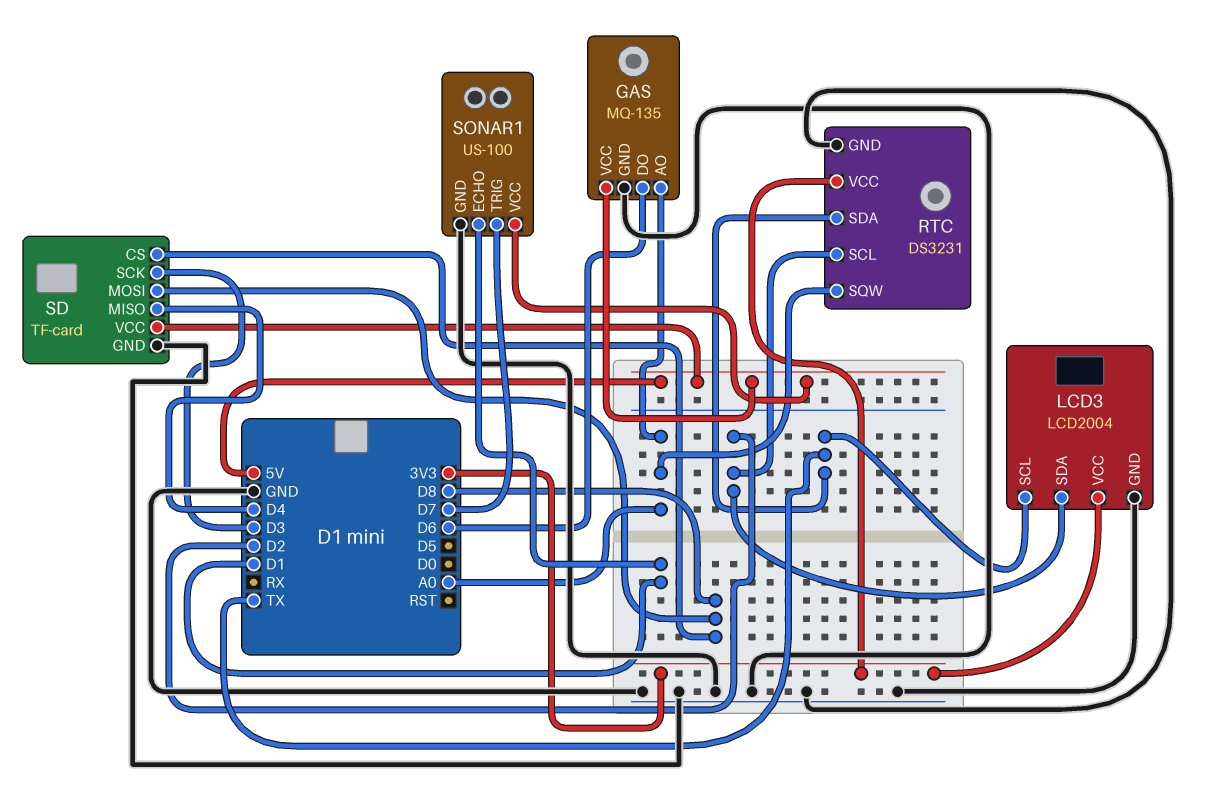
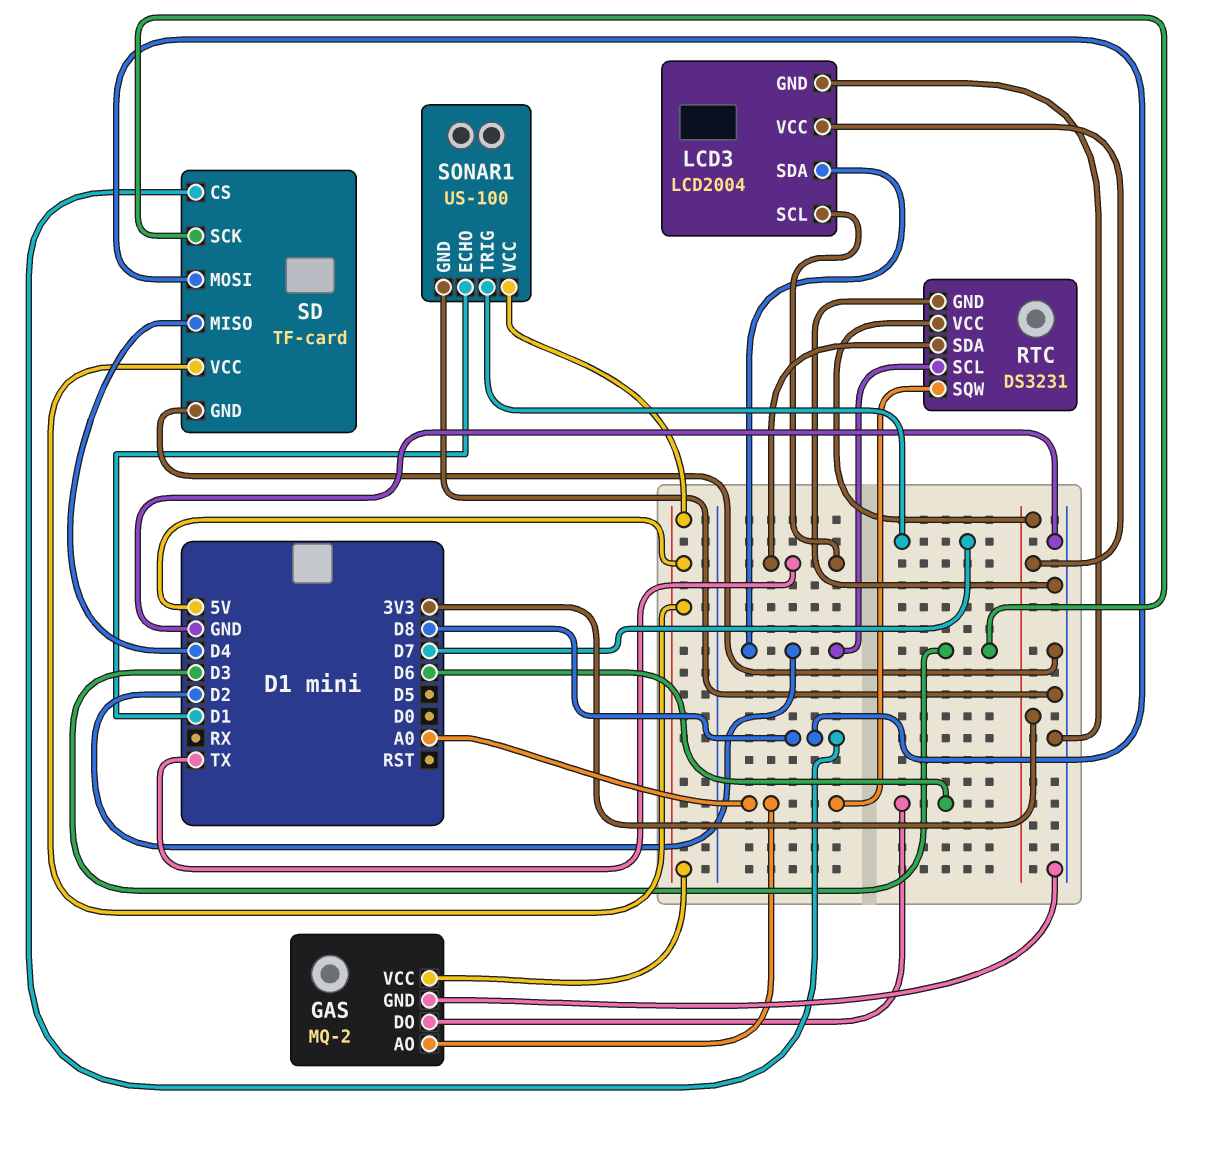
GAS: MQ-135 -> MQ-2

